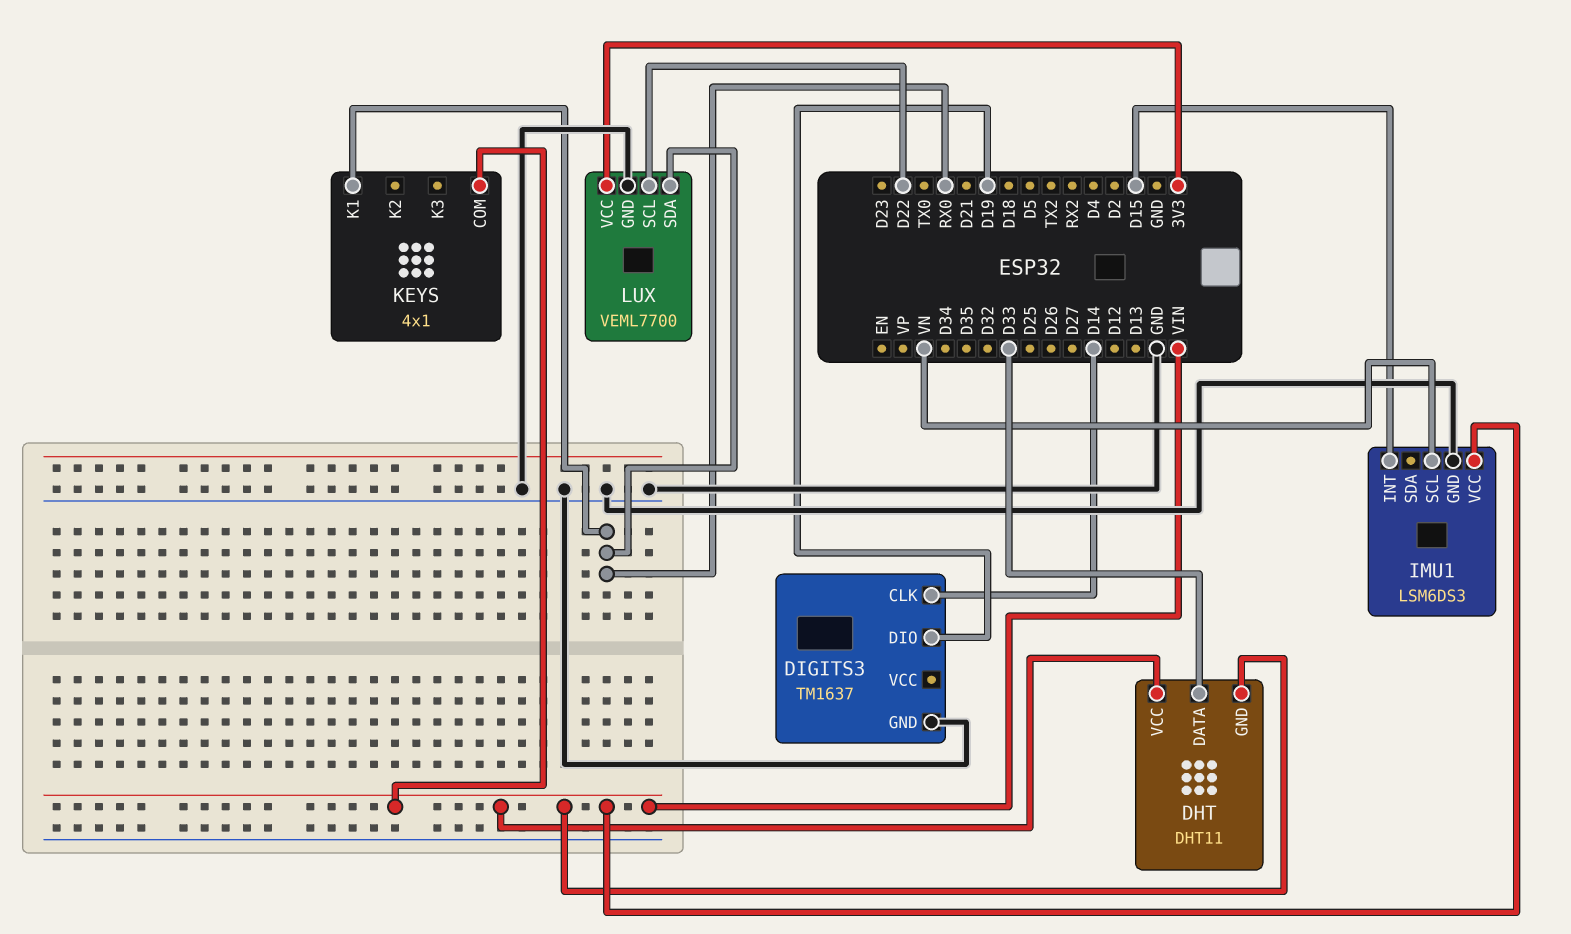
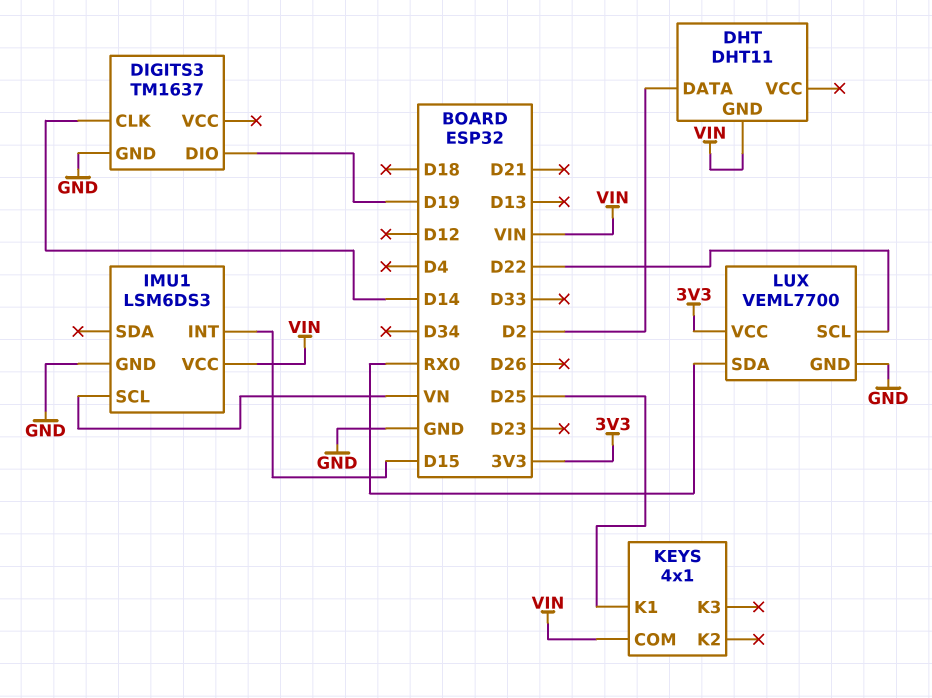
DHT pin DATA: D33 -> D2
DHT pin VCC: VIN -> none
KEYS pin K1: RX0 -> D25

